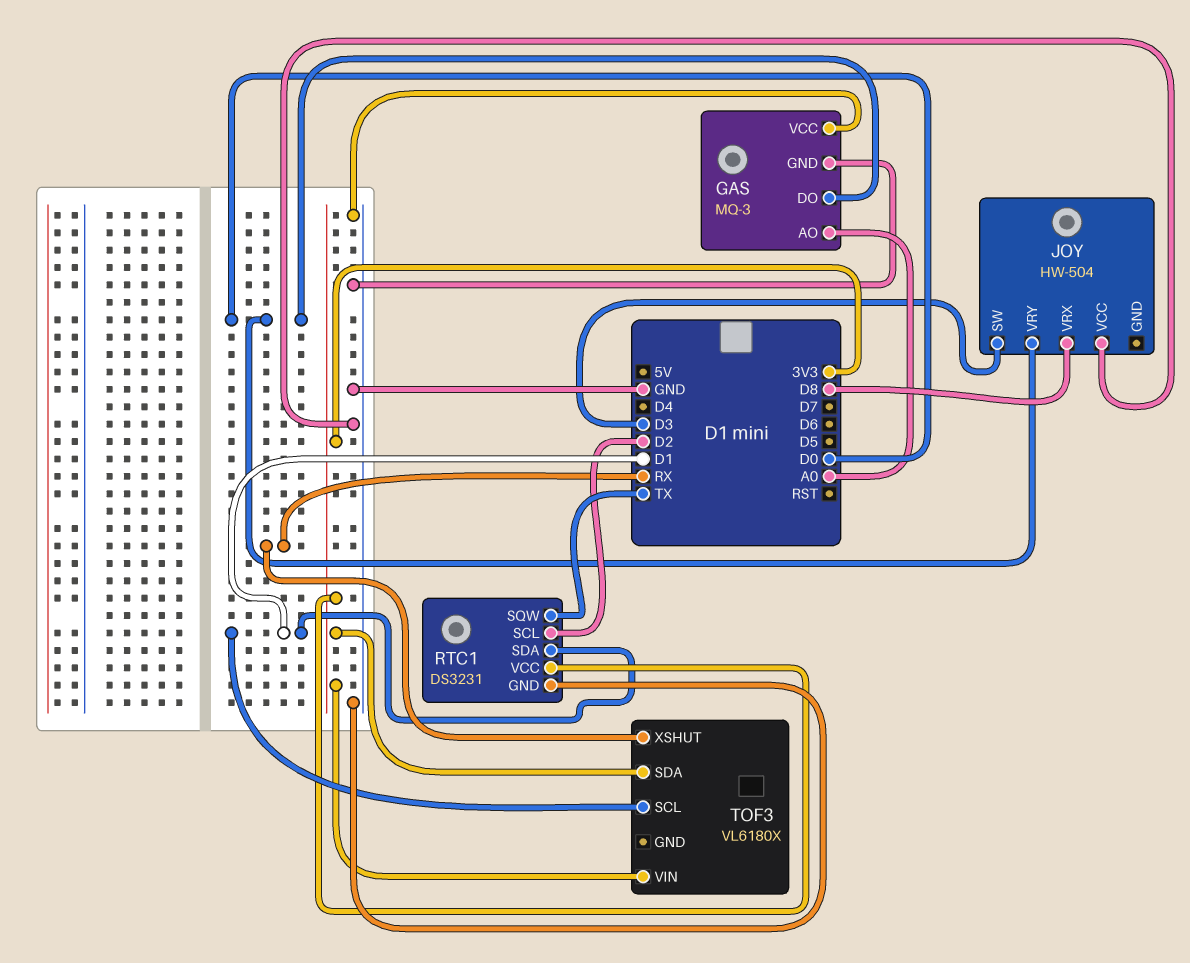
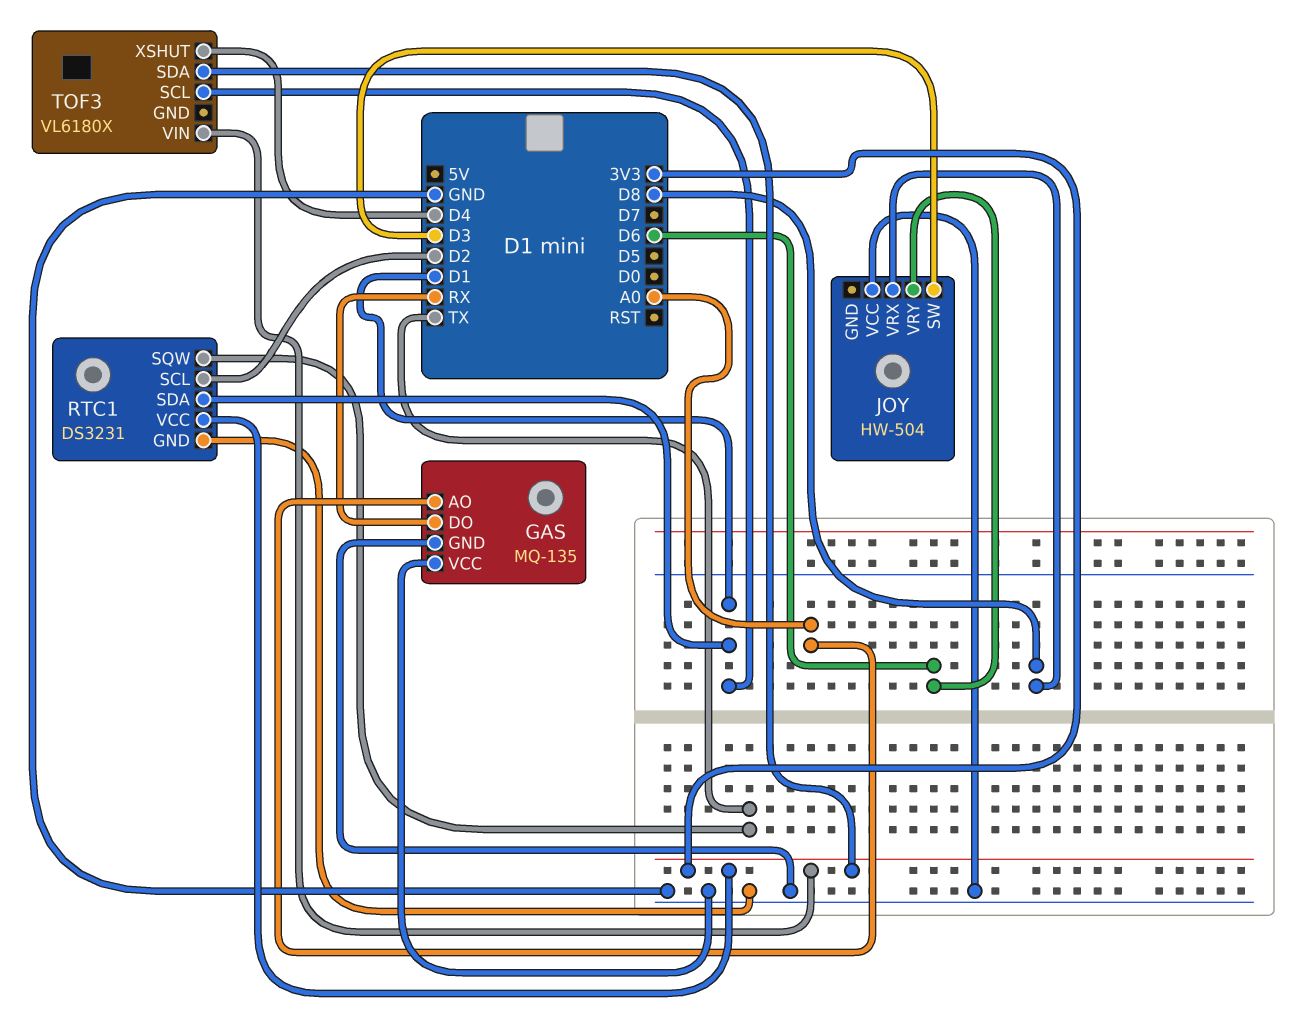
GAS: MQ-3 -> MQ-135
GAS pin DO: D0 -> RX
JOY pin VRY: D0 -> D6
TOF3 pin XSHUT: RX -> D4

